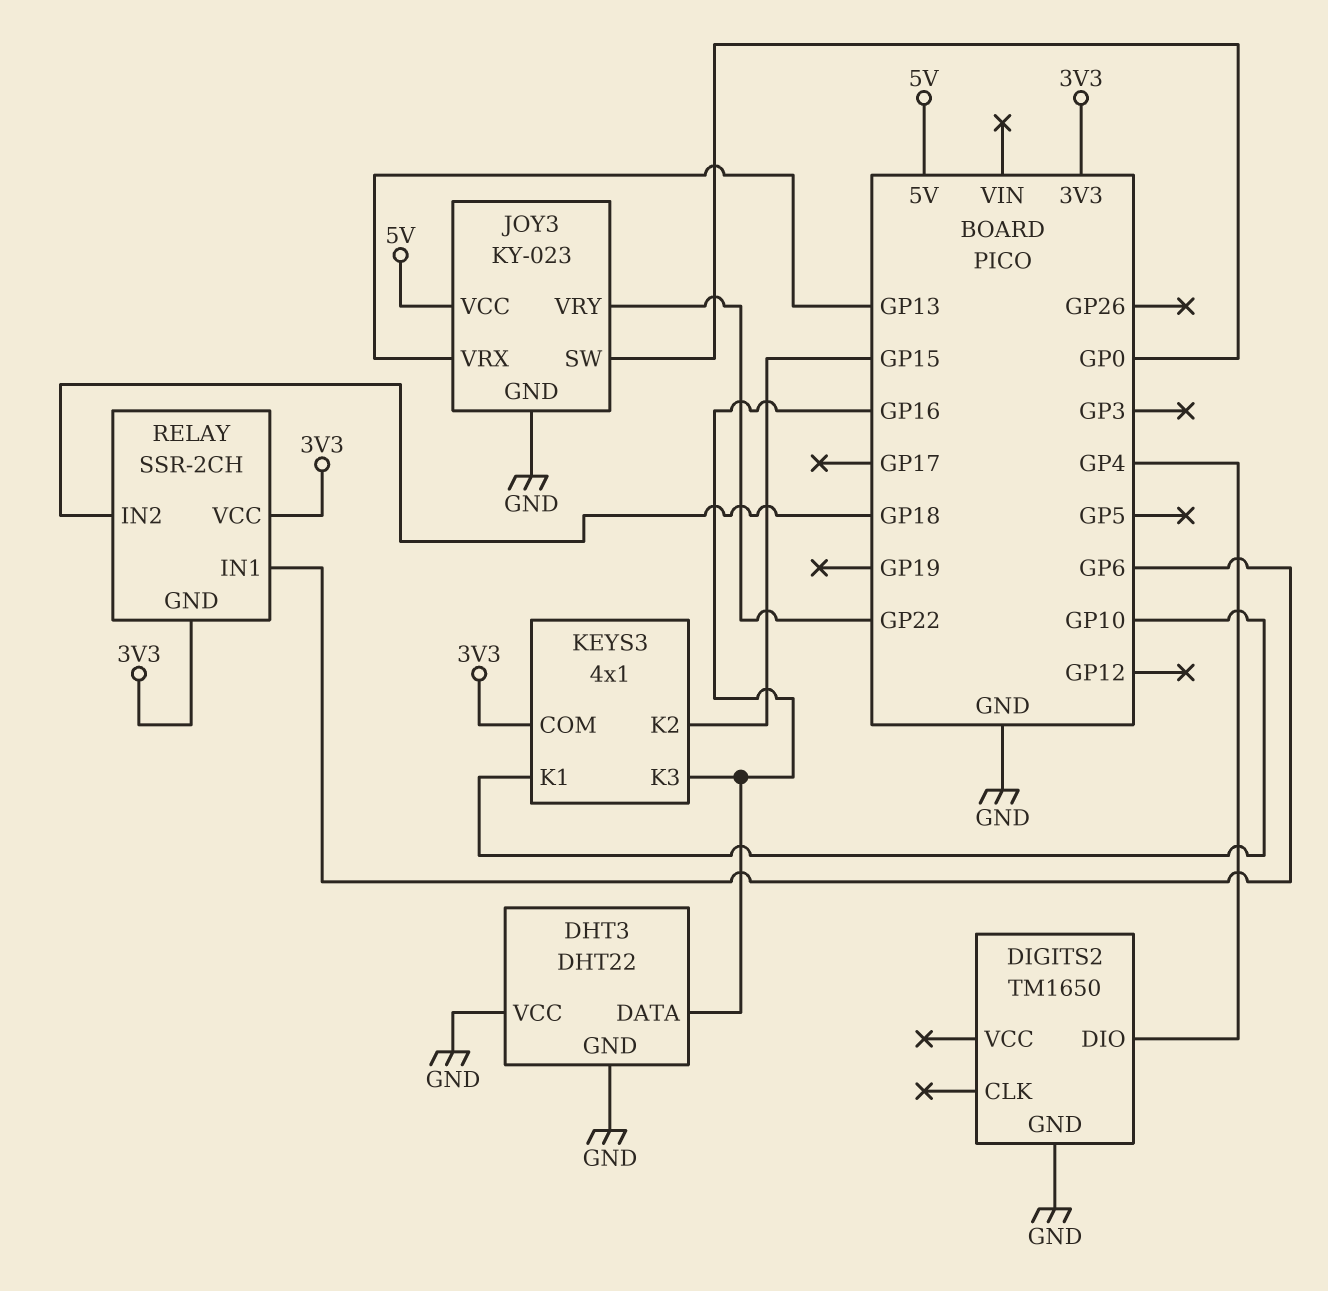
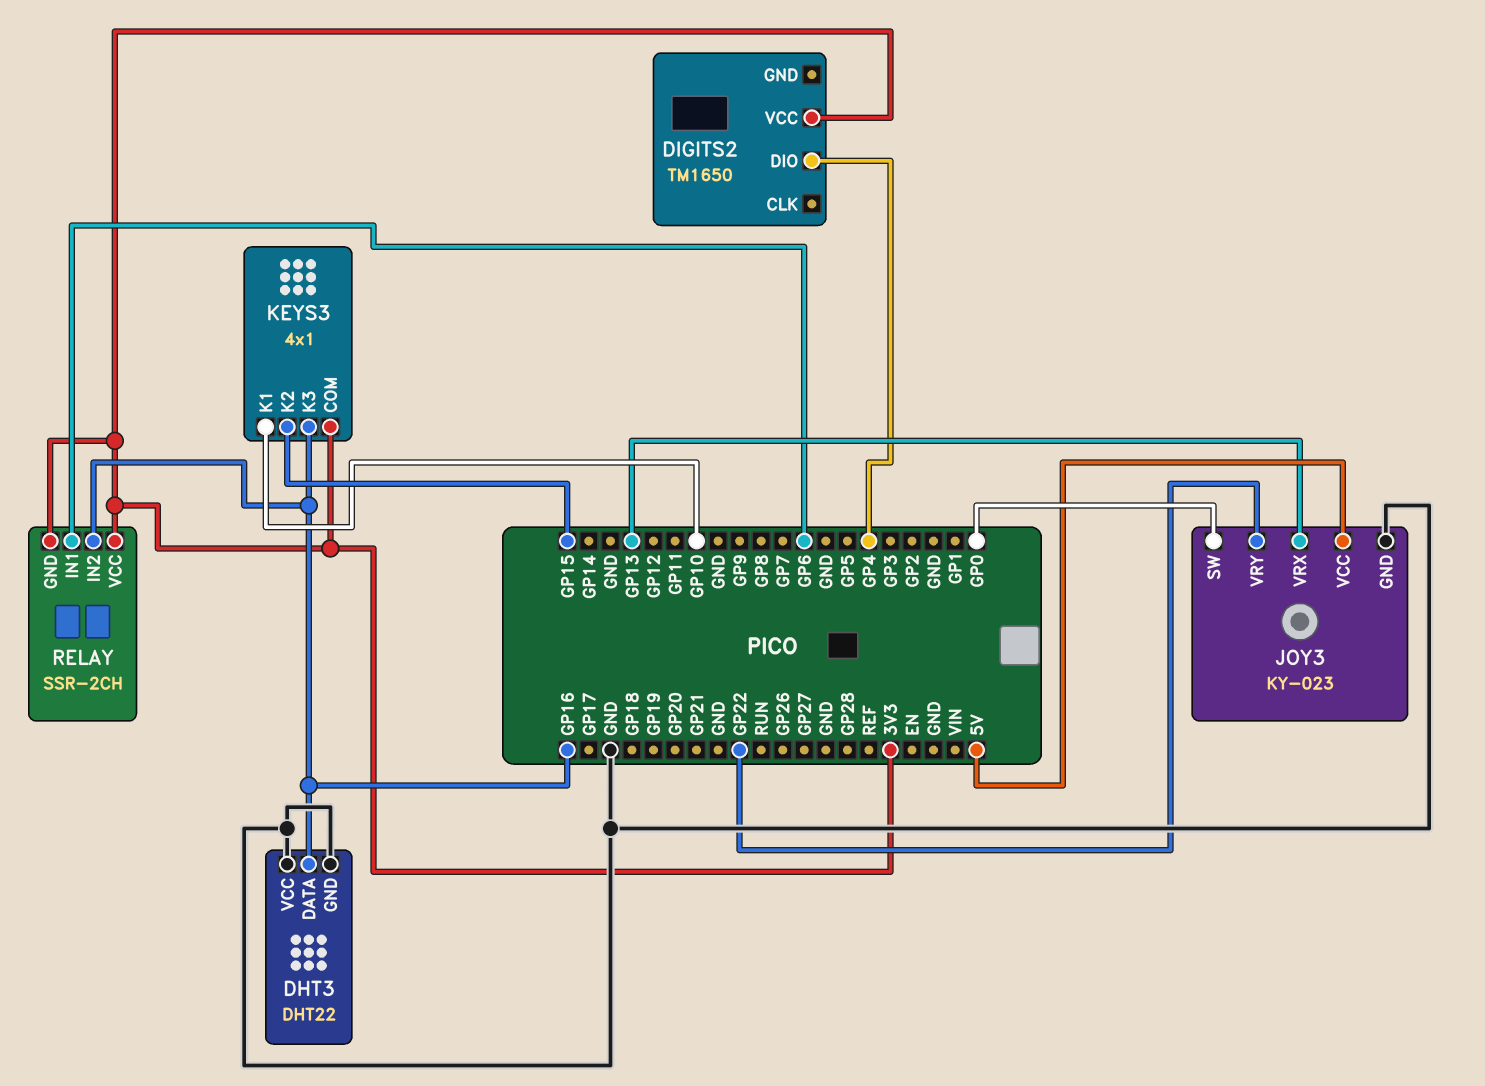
DIGITS2 pin GND: GND -> none
DIGITS2 pin VCC: none -> 3V3
RELAY pin IN2: GP18 -> GP16

